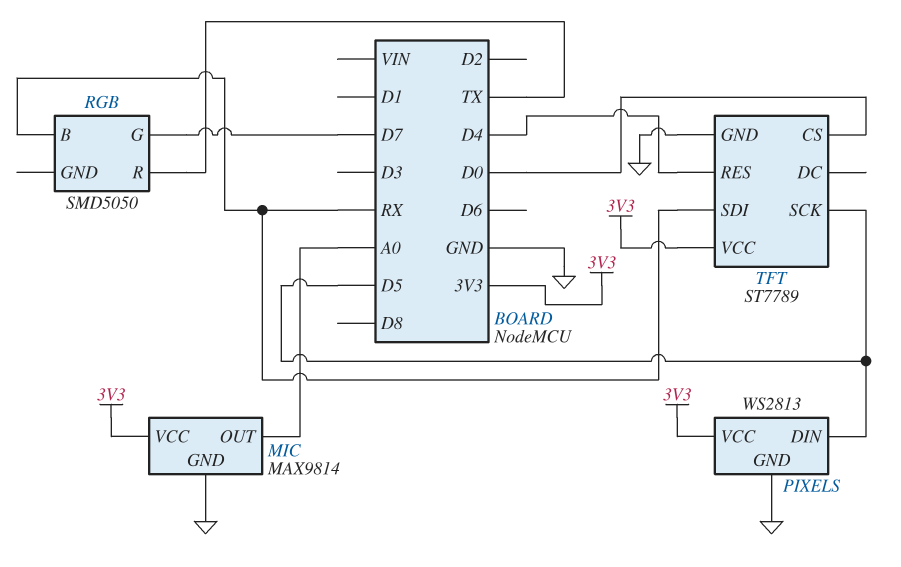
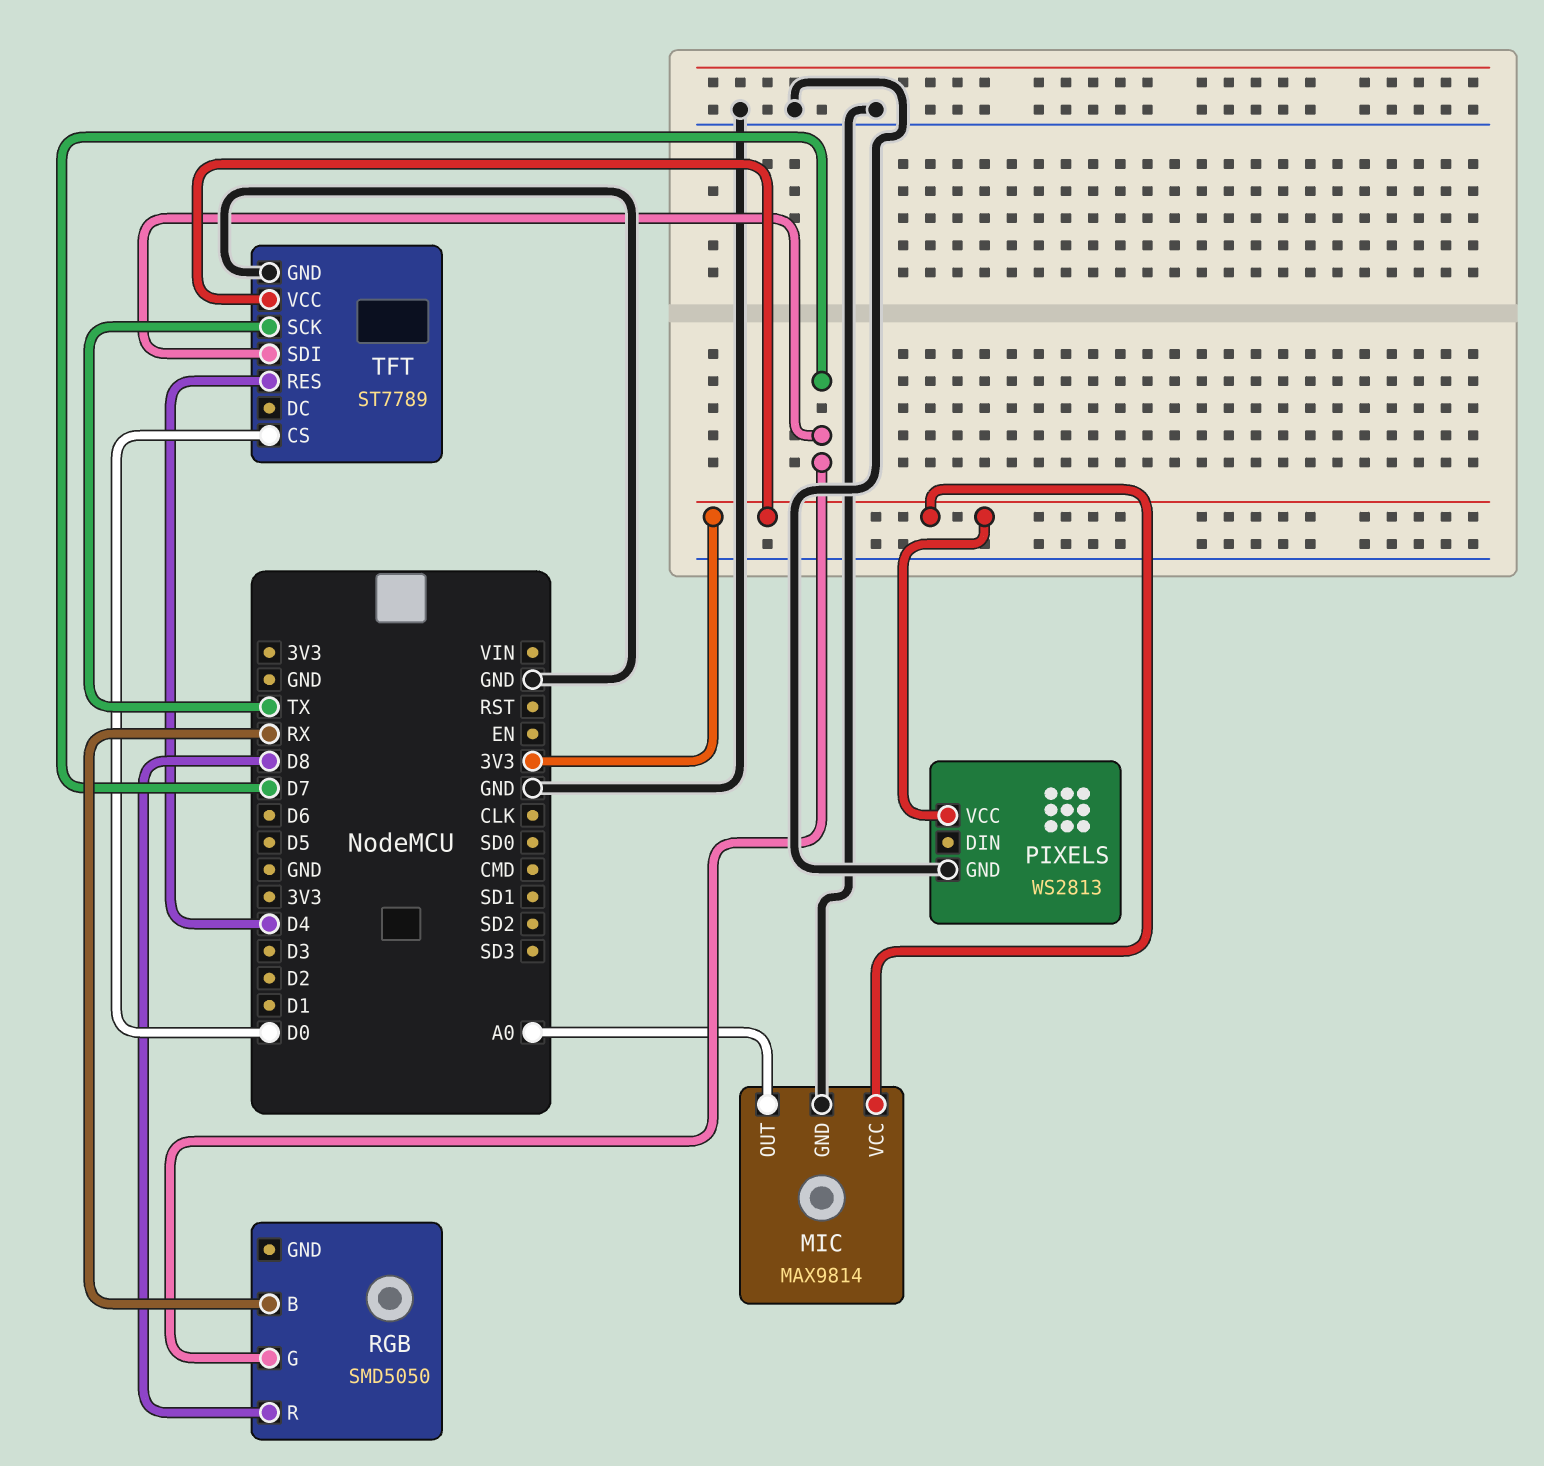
PIXELS pin DIN: D5 -> none
RGB pin R: TX -> D8
TFT pin SCK: D5 -> TX
TFT pin SDI: RX -> D7

